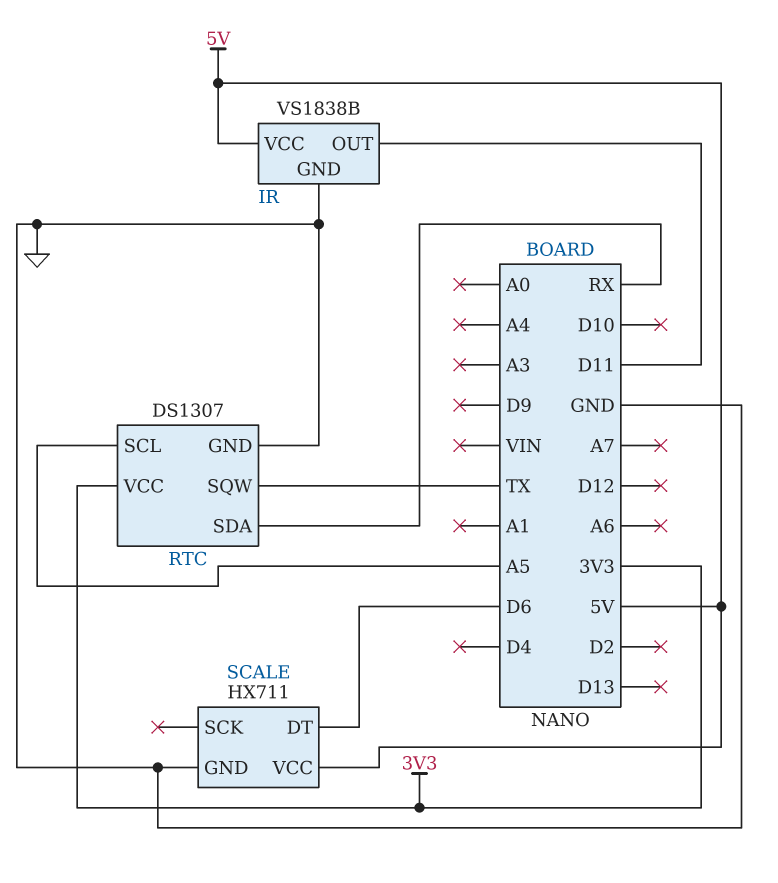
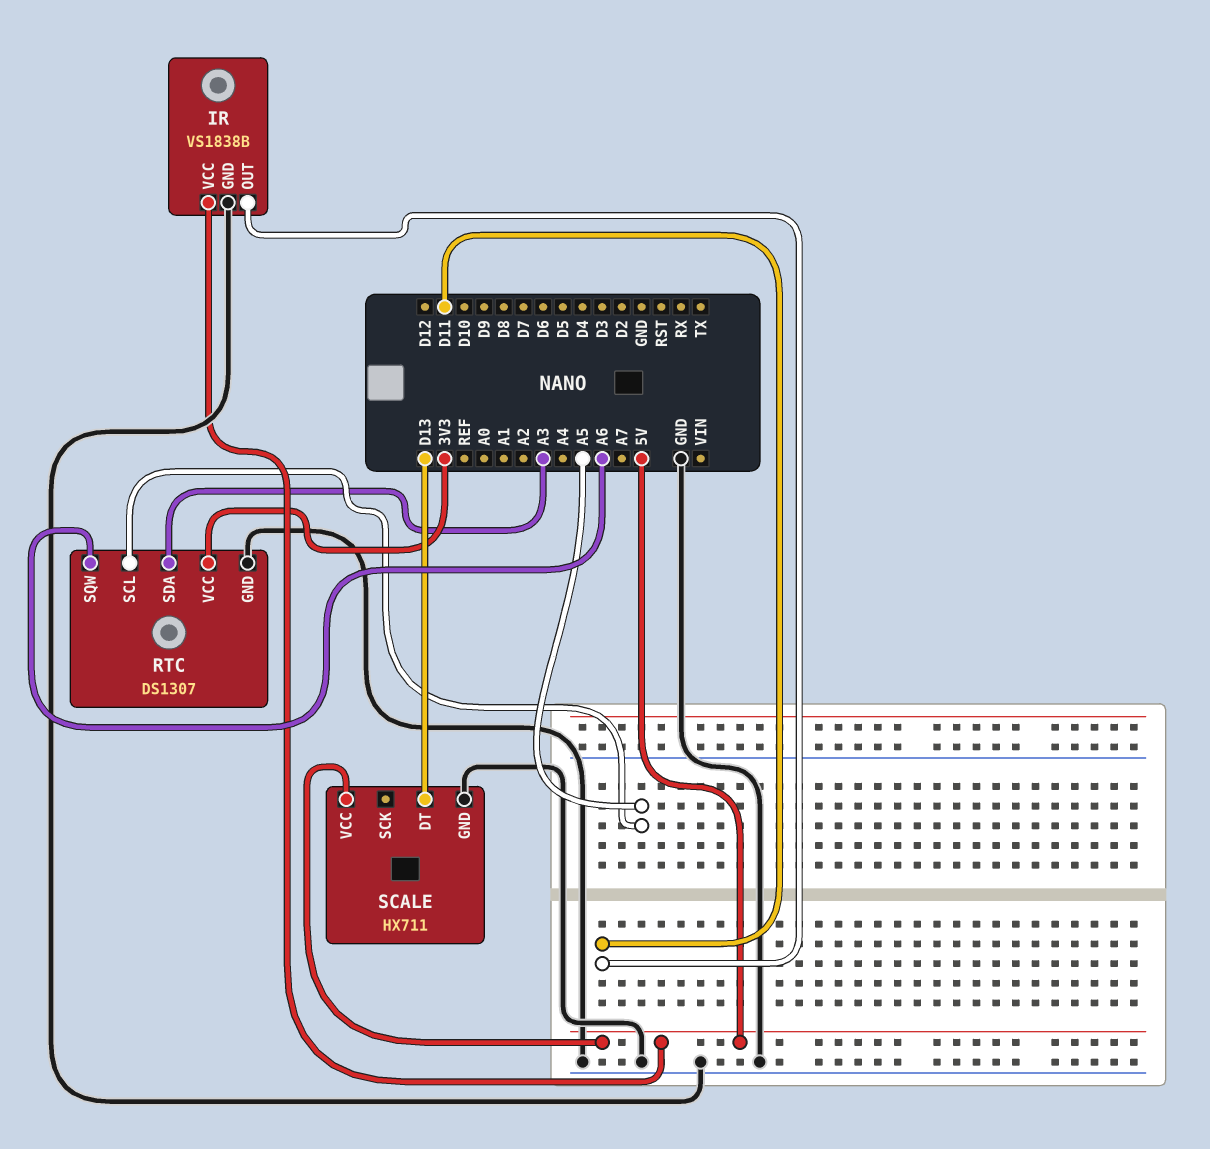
RTC pin SDA: RX -> A3
RTC pin SQW: TX -> A6
SCALE pin DT: D6 -> D13

